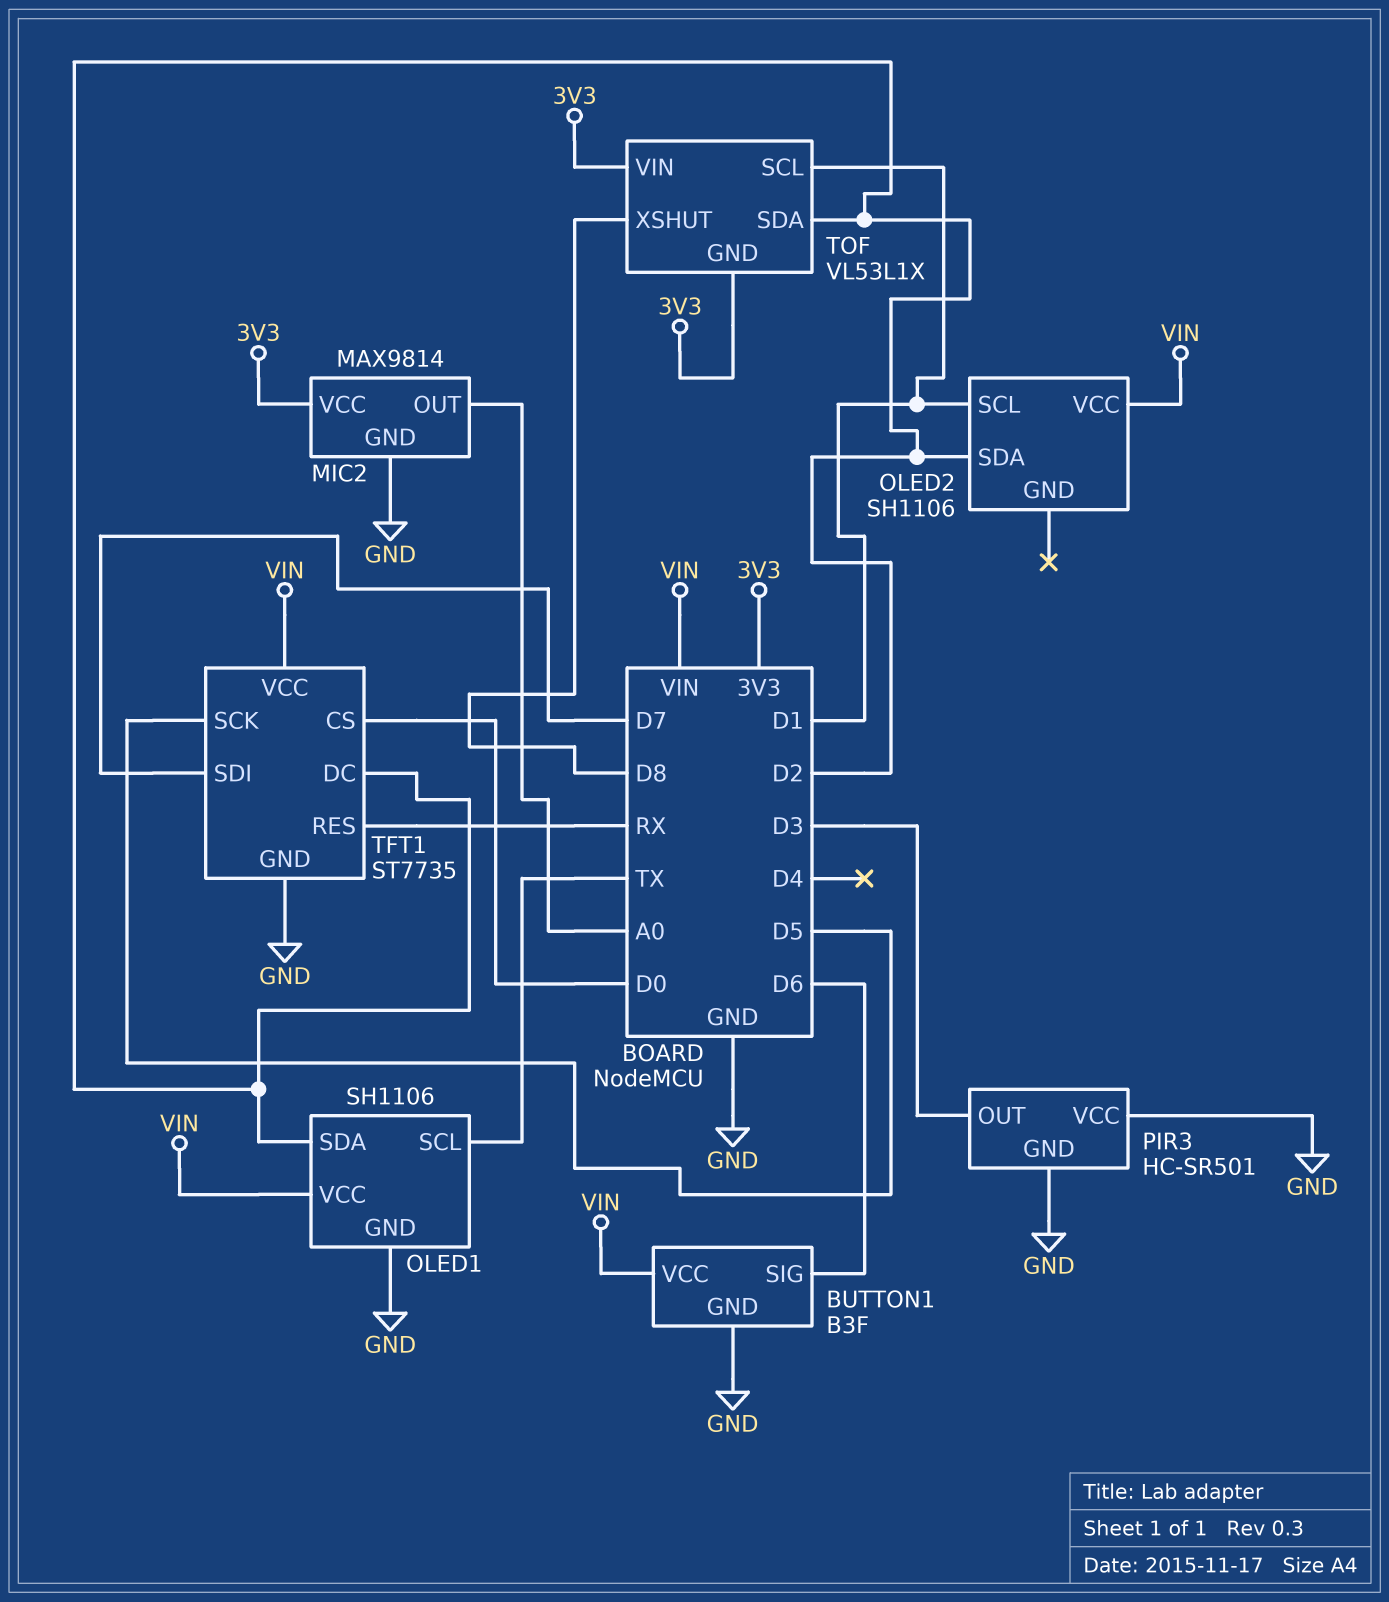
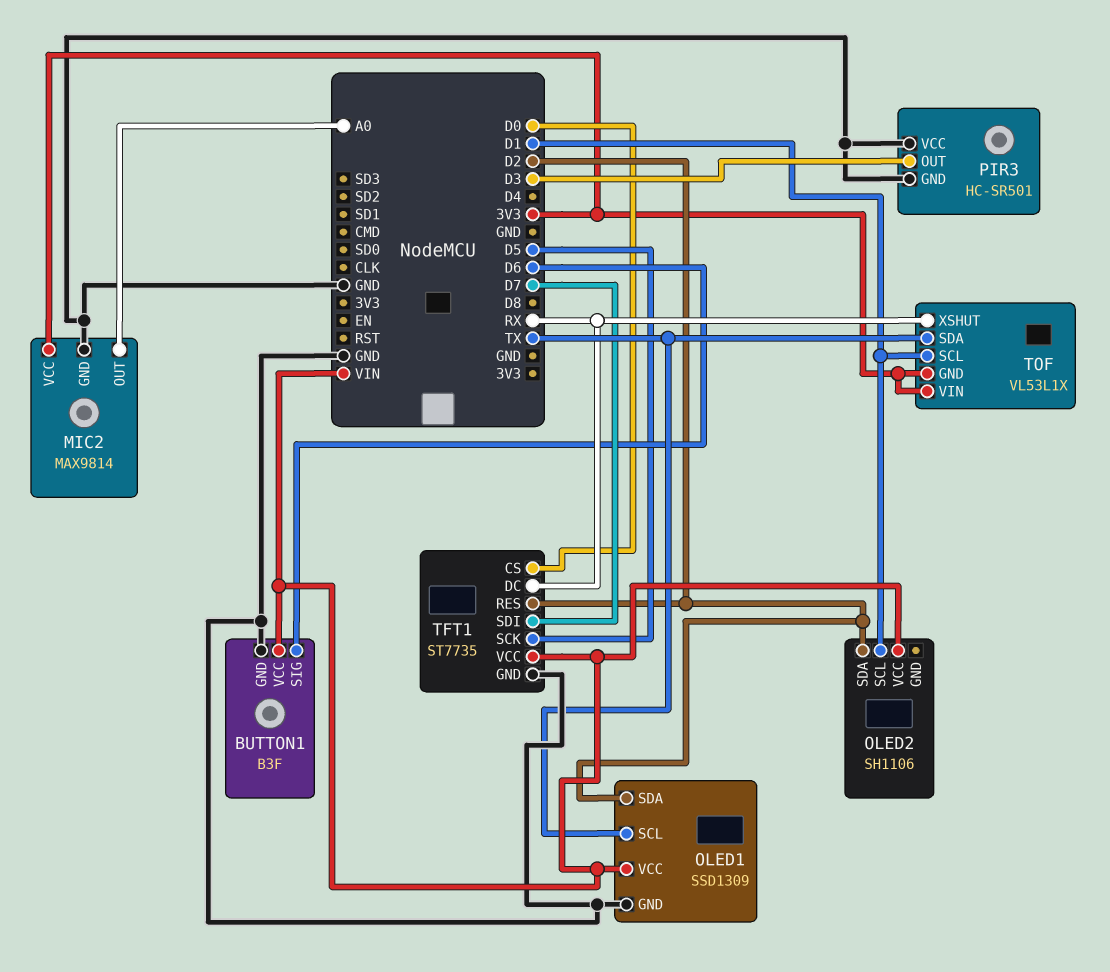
OLED1: SH1106 -> SSD1309
TFT1 pin DC: D2 -> RX
TFT1 pin RES: RX -> D2
TOF pin SDA: D2 -> TX
TOF pin XSHUT: D8 -> RX

